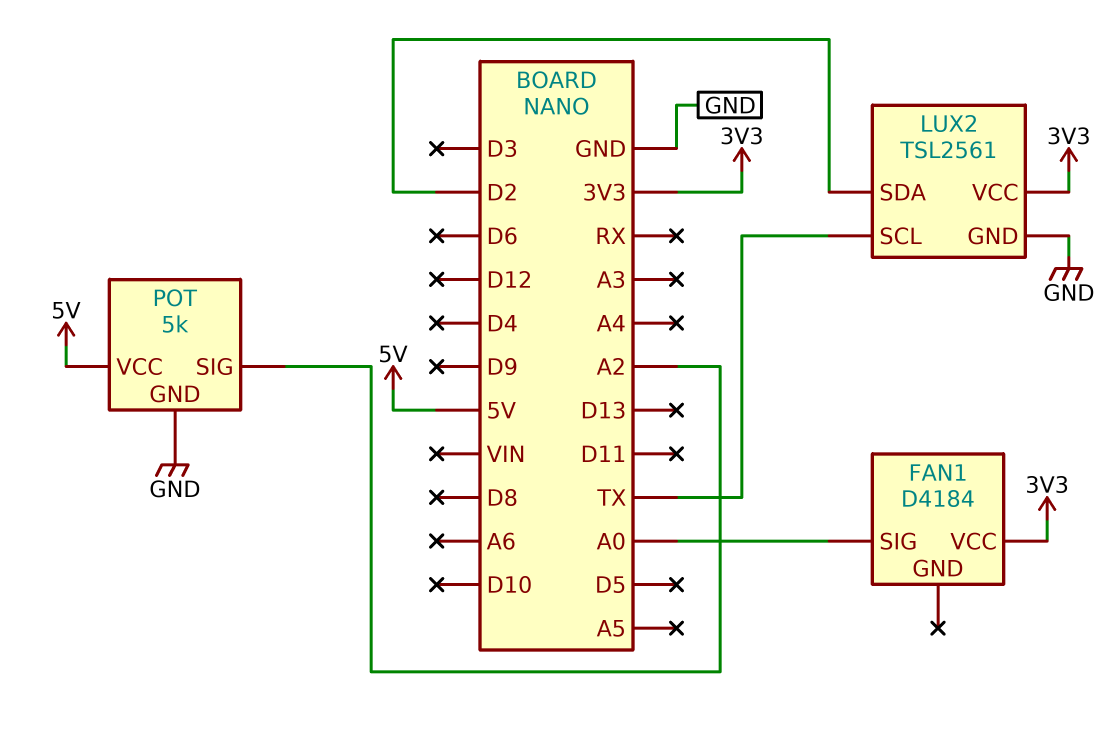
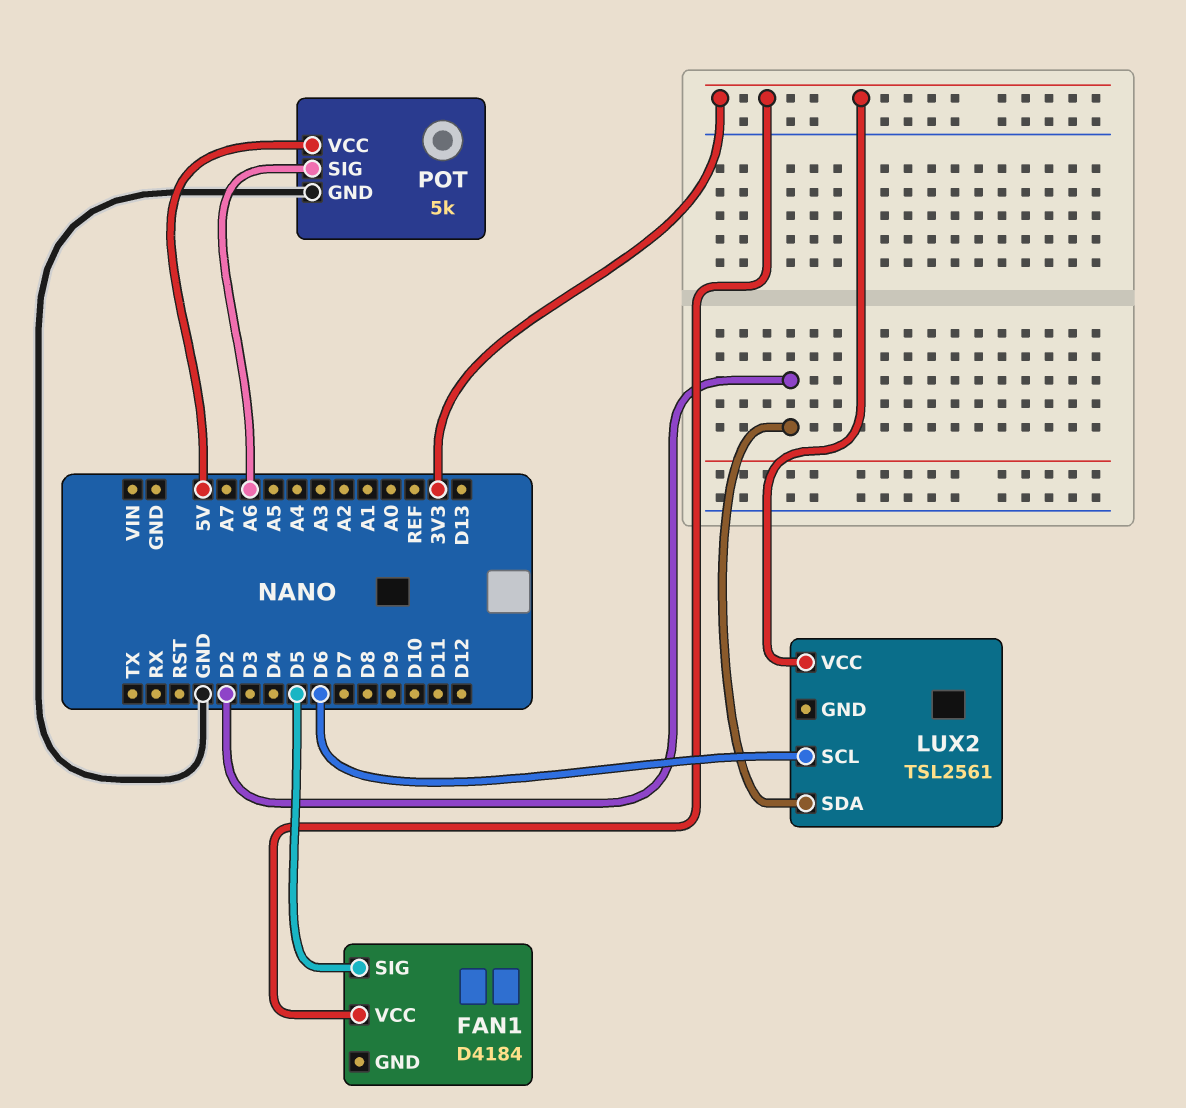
FAN1 pin SIG: A0 -> D5
LUX2 pin GND: GND -> none
LUX2 pin SCL: TX -> D6
POT pin SIG: A2 -> A6

